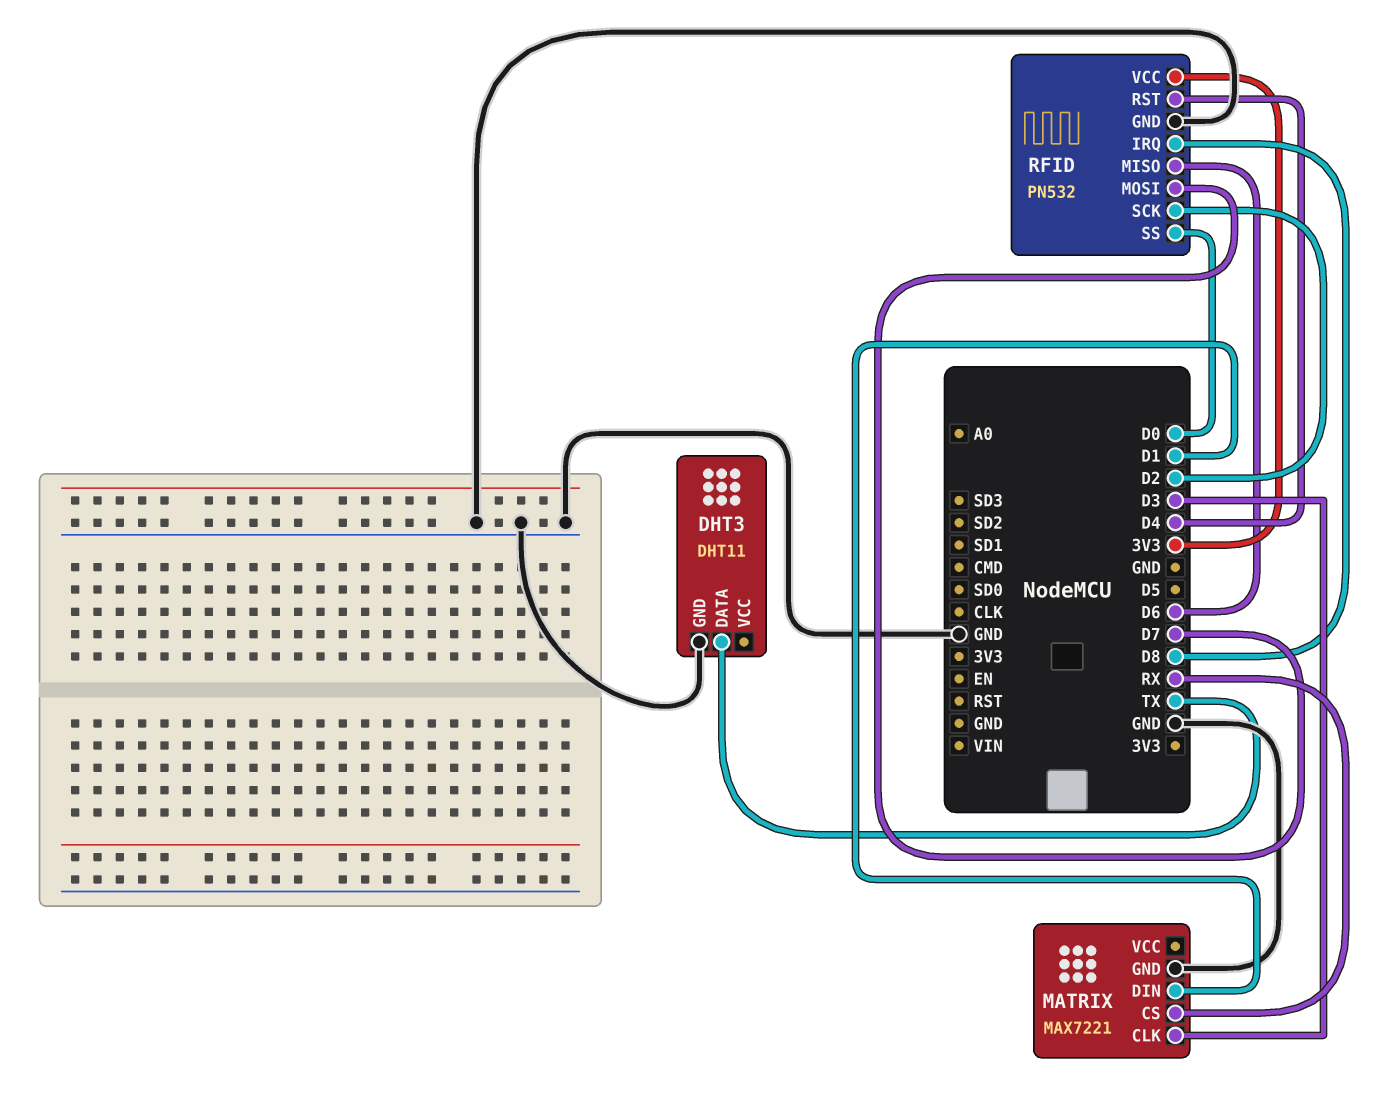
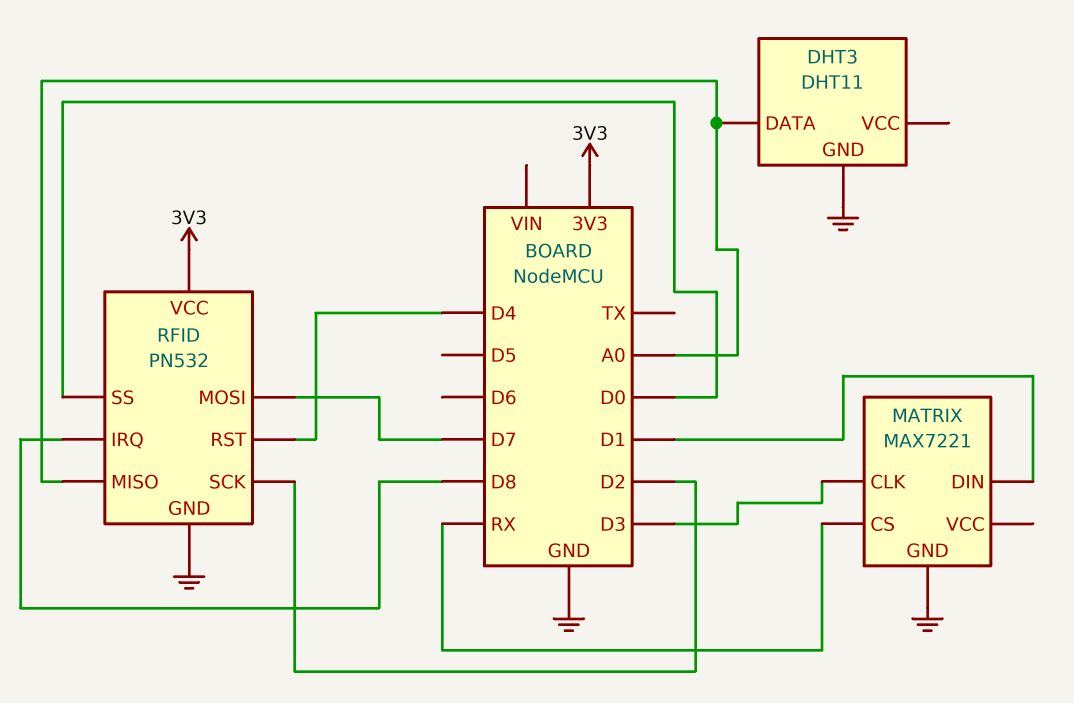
DHT3 pin DATA: TX -> A0
RFID pin MISO: D6 -> A0

